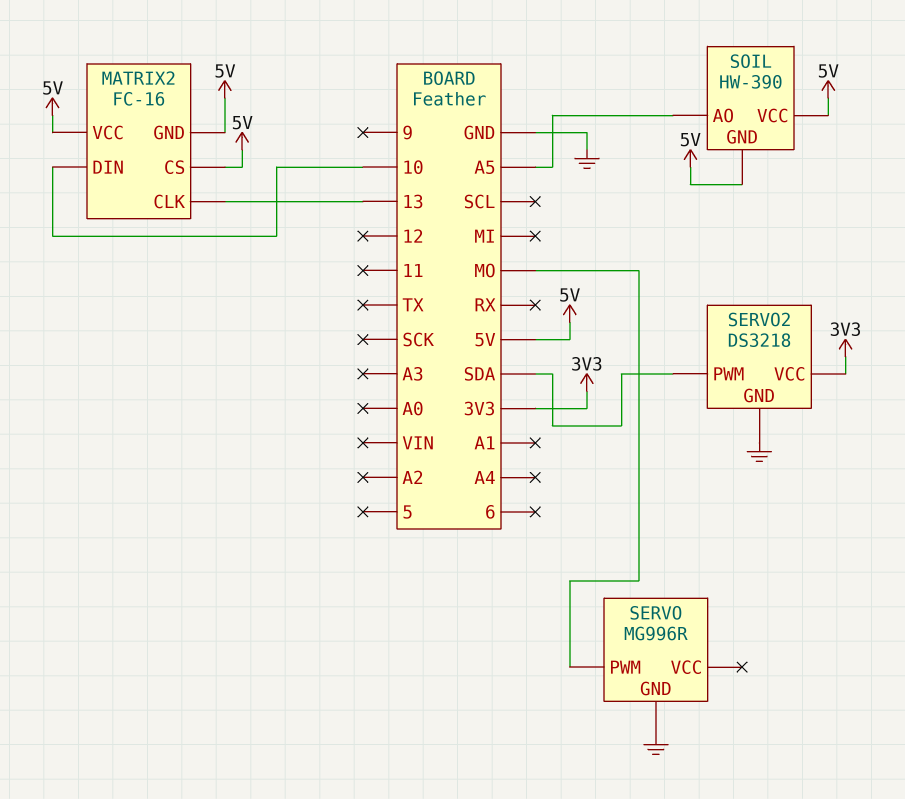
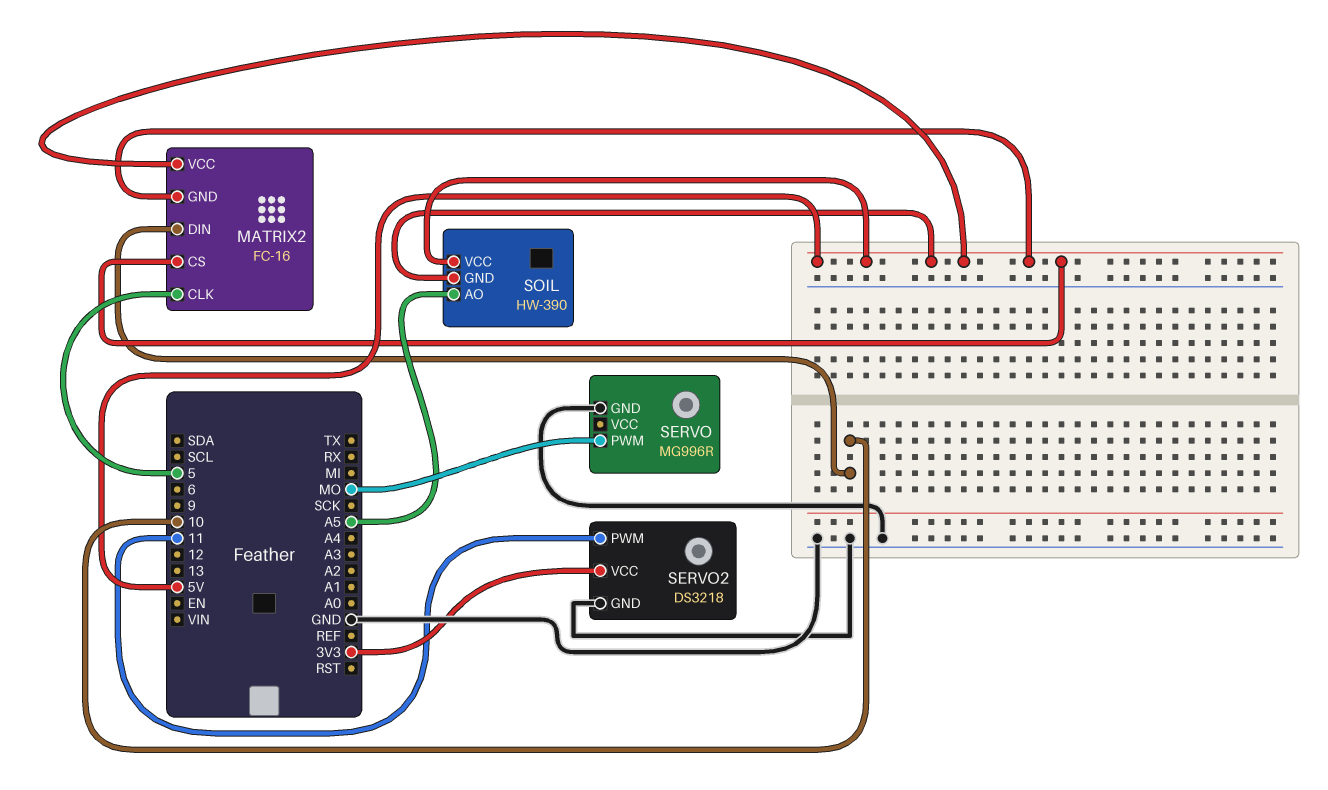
MATRIX2 pin CLK: 13 -> 5
SERVO2 pin PWM: SDA -> 11

